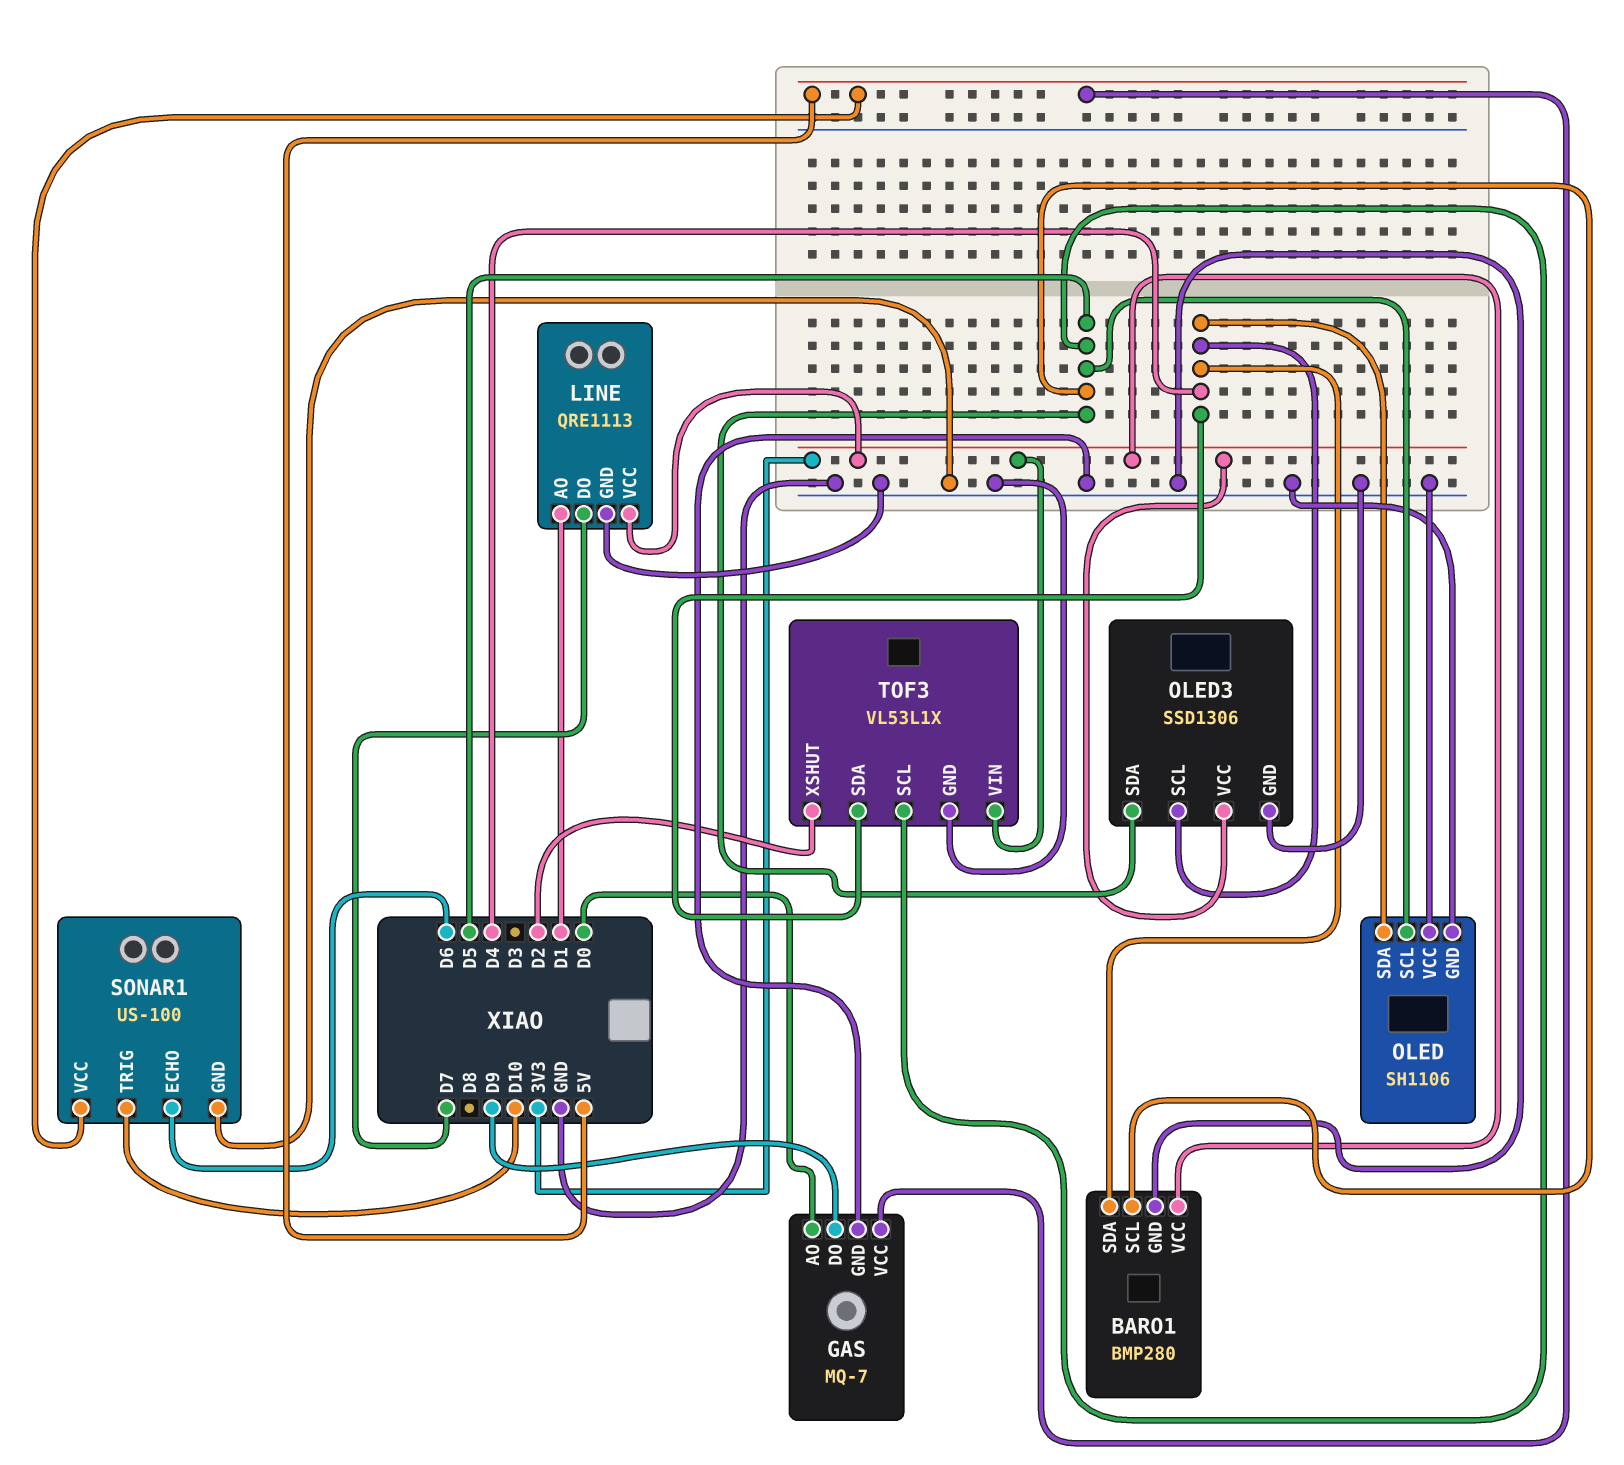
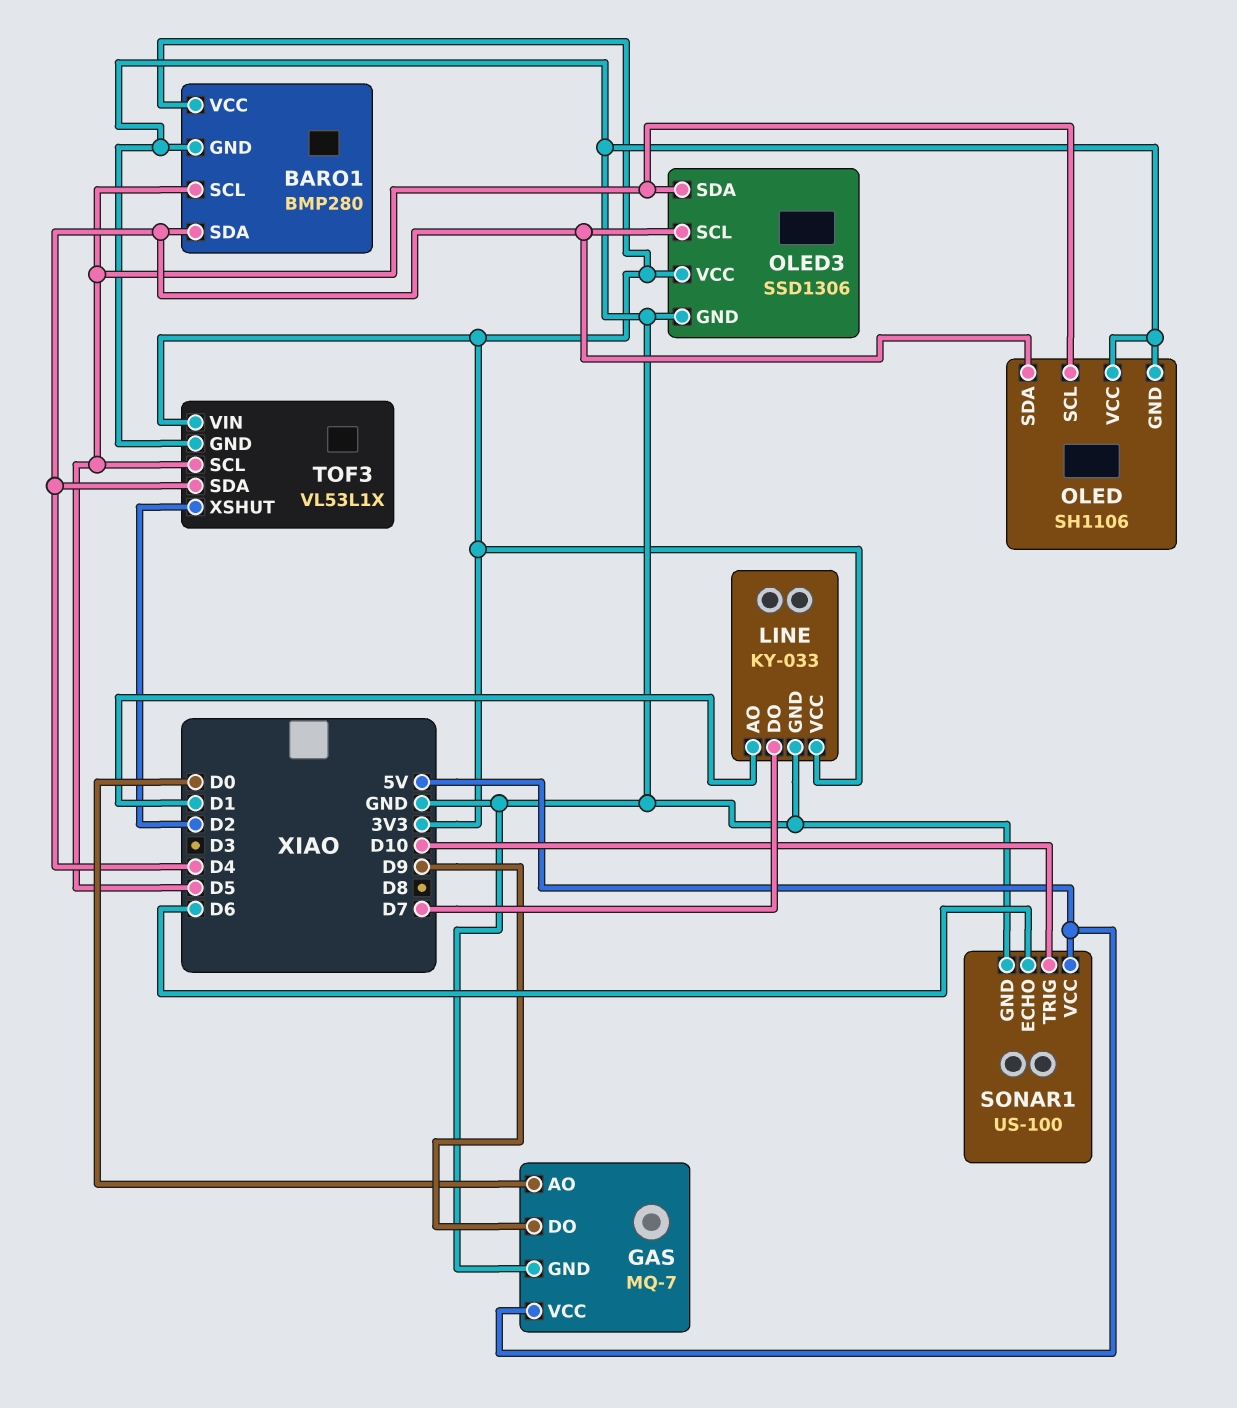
LINE: QRE1113 -> KY-033

